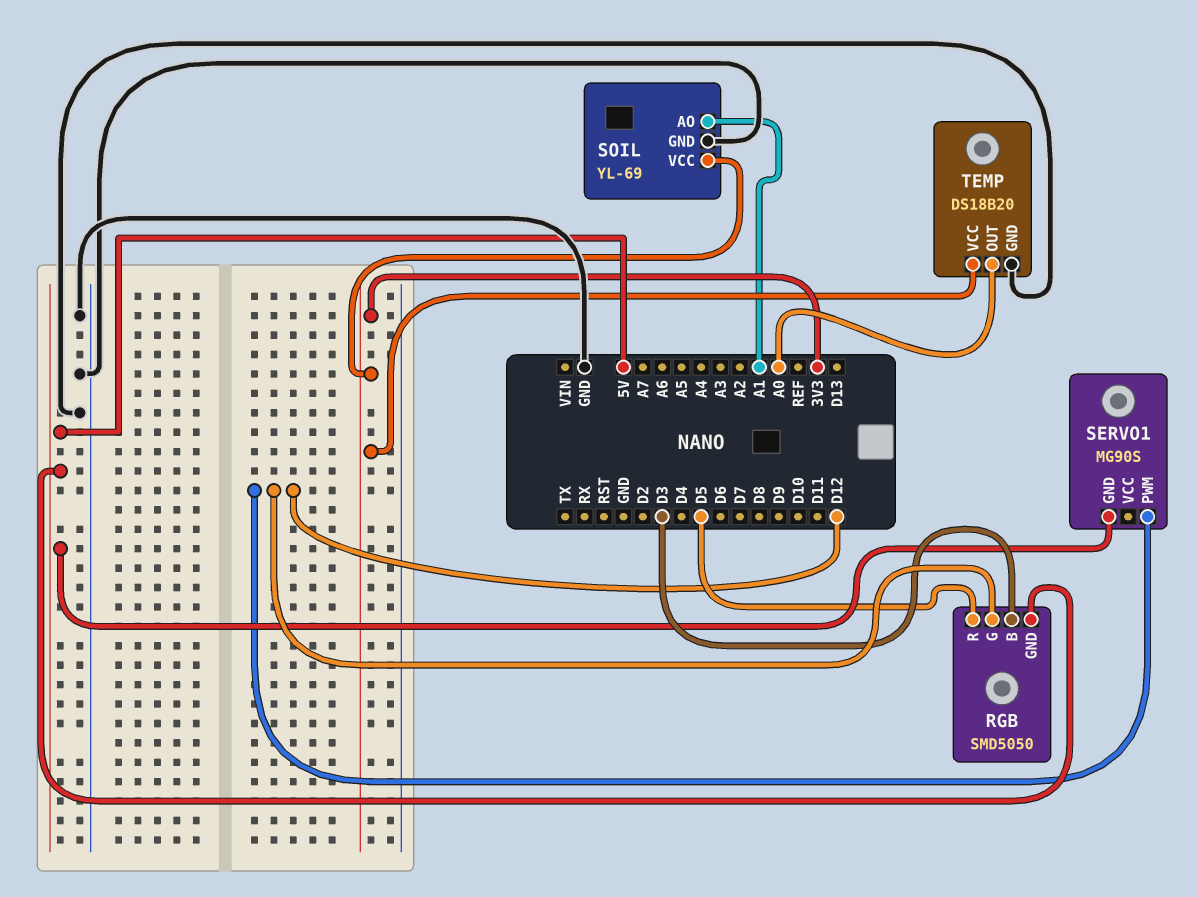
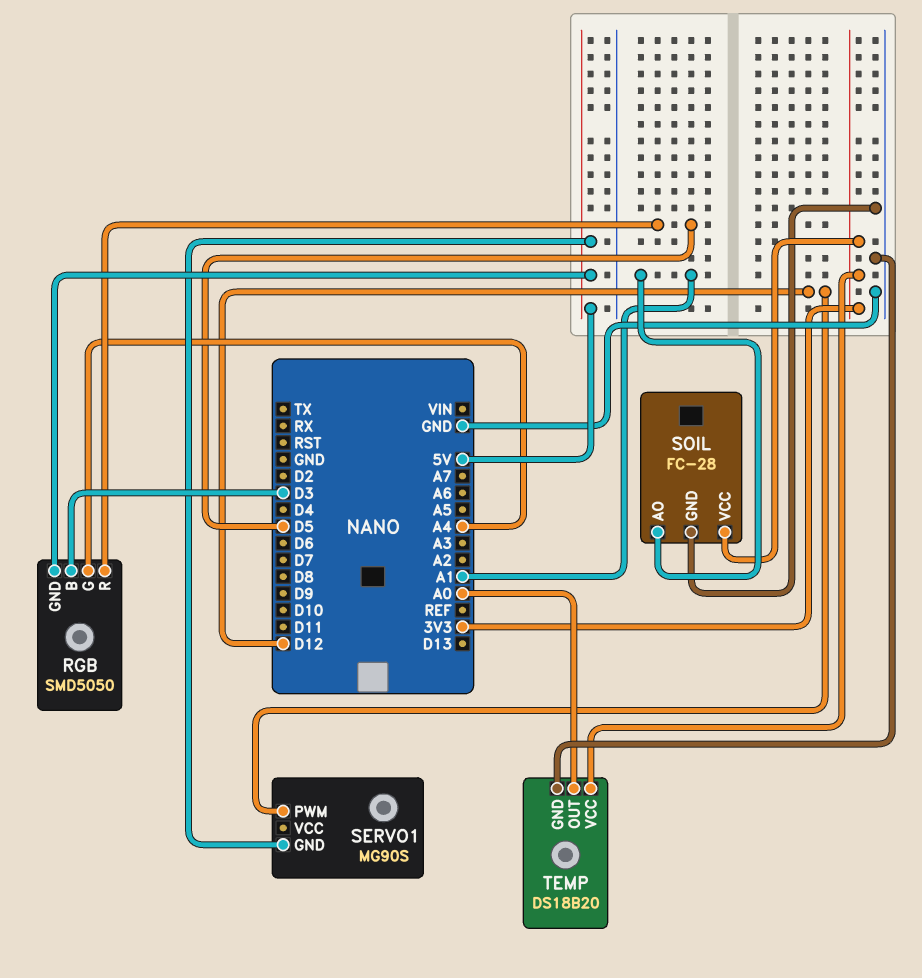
RGB pin G: D12 -> A4
SOIL: YL-69 -> FC-28

